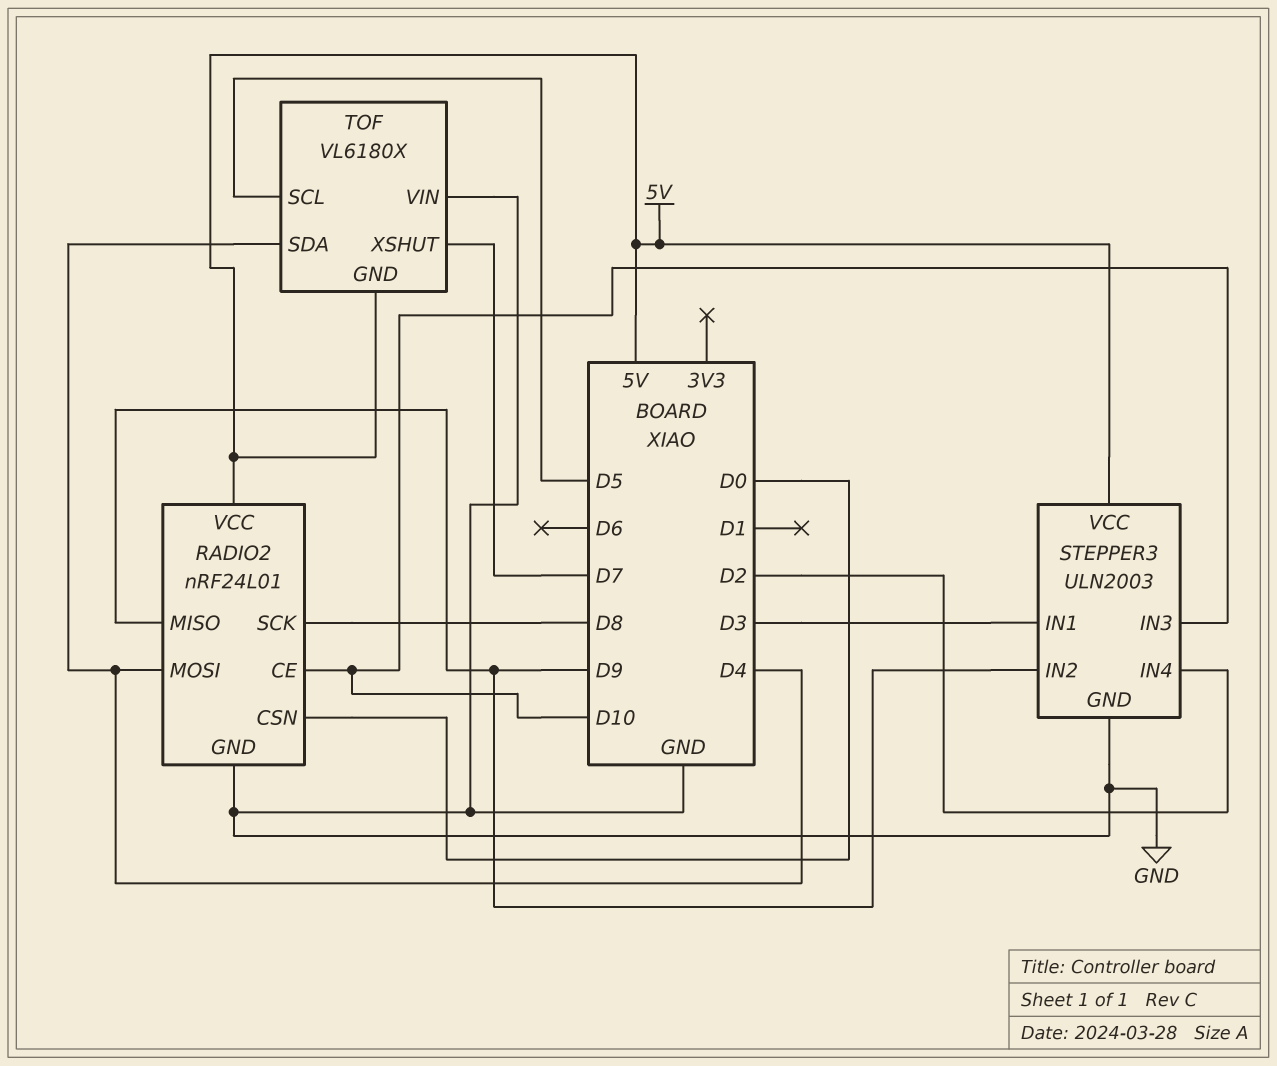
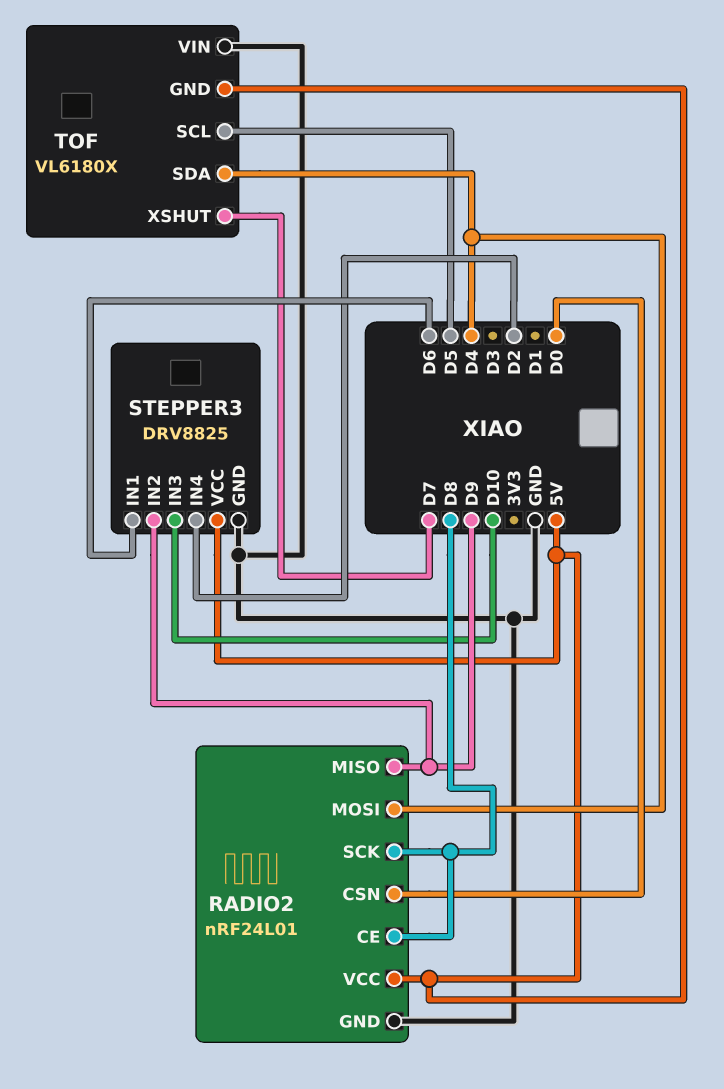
RADIO2 pin CE: D10 -> D8
STEPPER3: ULN2003 -> DRV8825
STEPPER3 pin IN1: D3 -> D6

